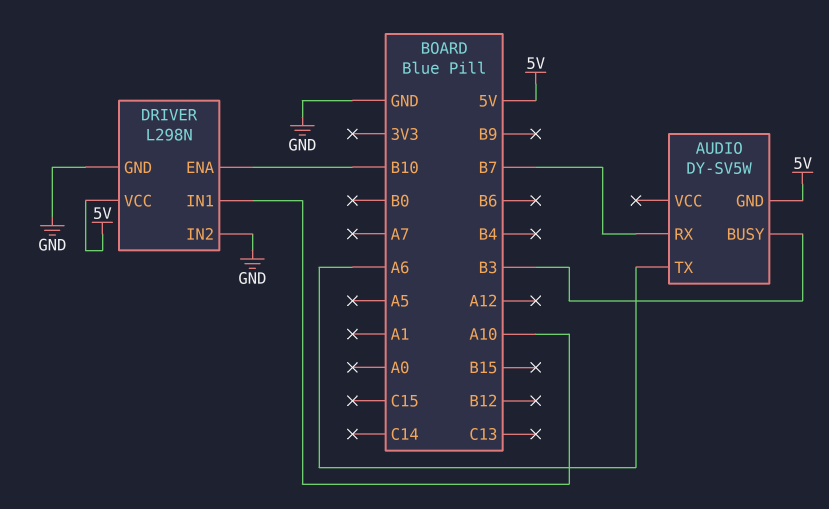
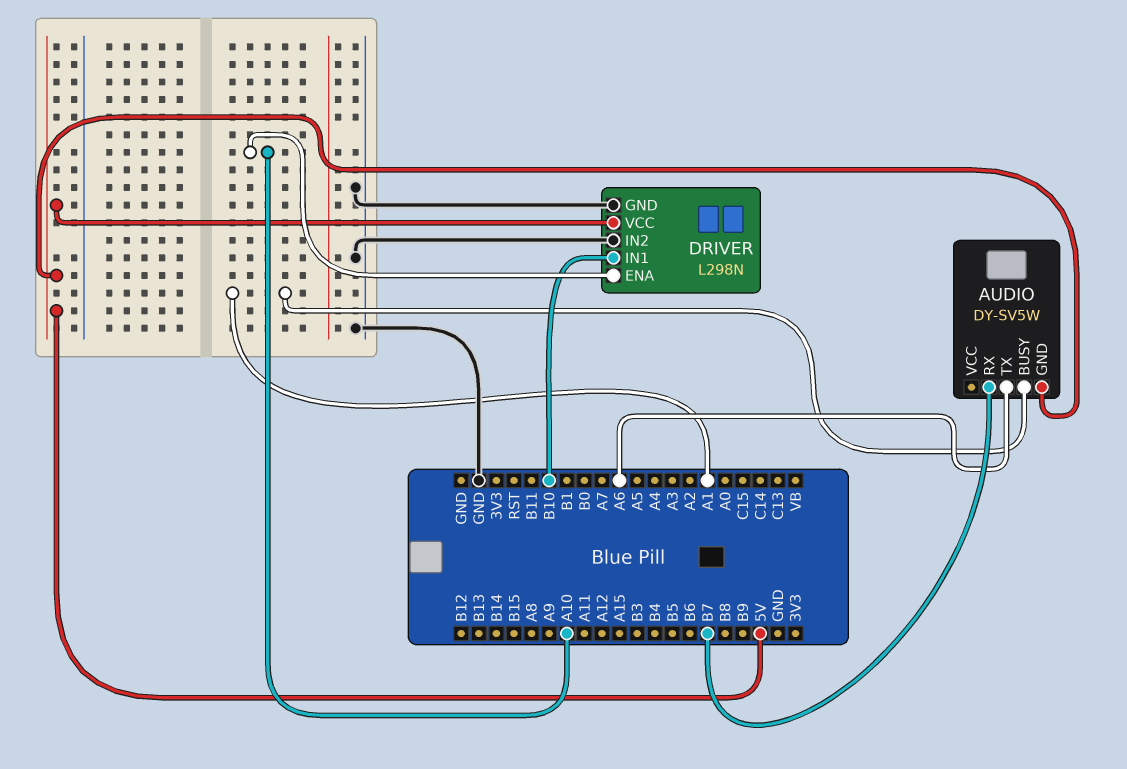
AUDIO pin BUSY: B3 -> A1
DRIVER pin ENA: B10 -> A10
DRIVER pin IN1: A10 -> B10

